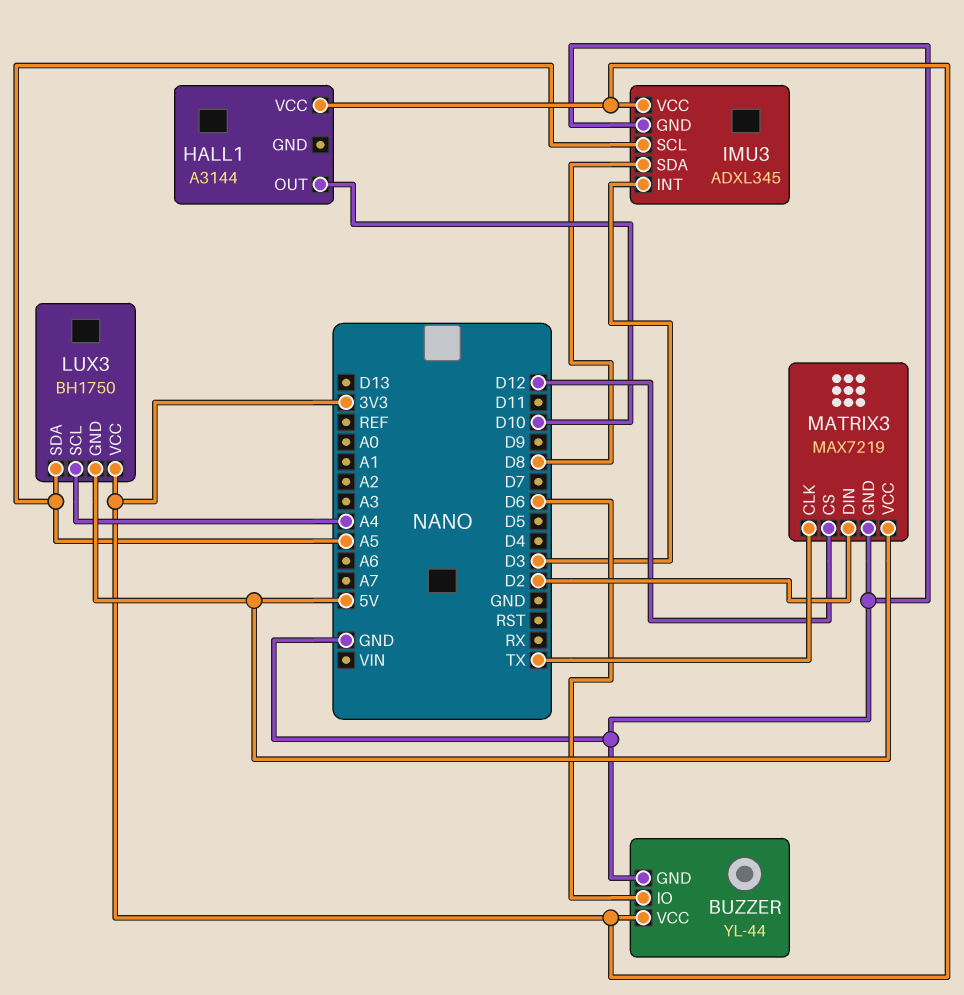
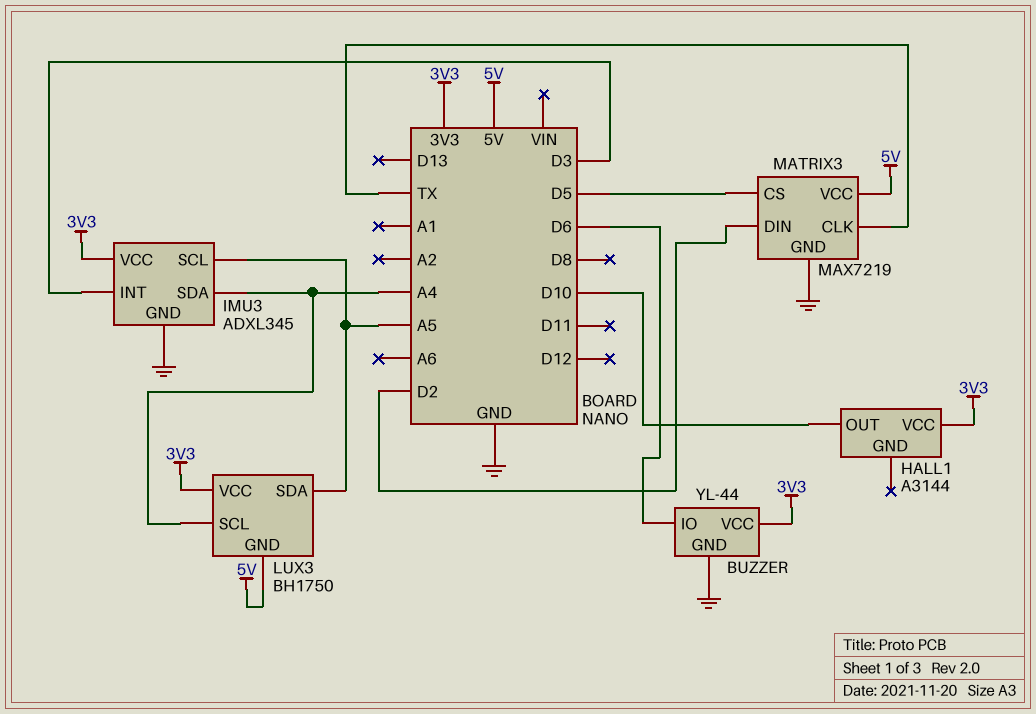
IMU3 pin SDA: D8 -> A4
MATRIX3 pin CS: D12 -> D5

